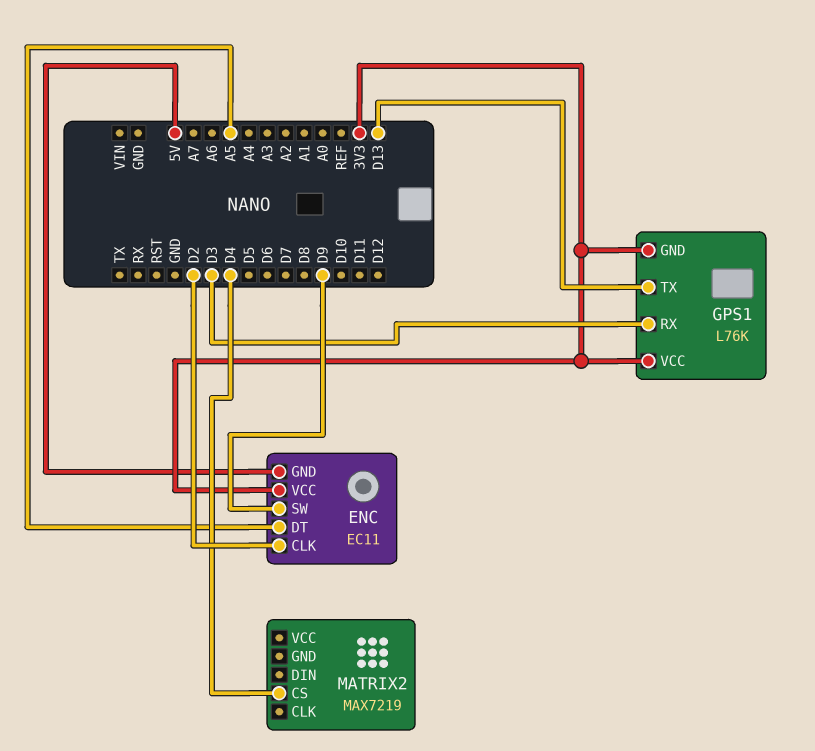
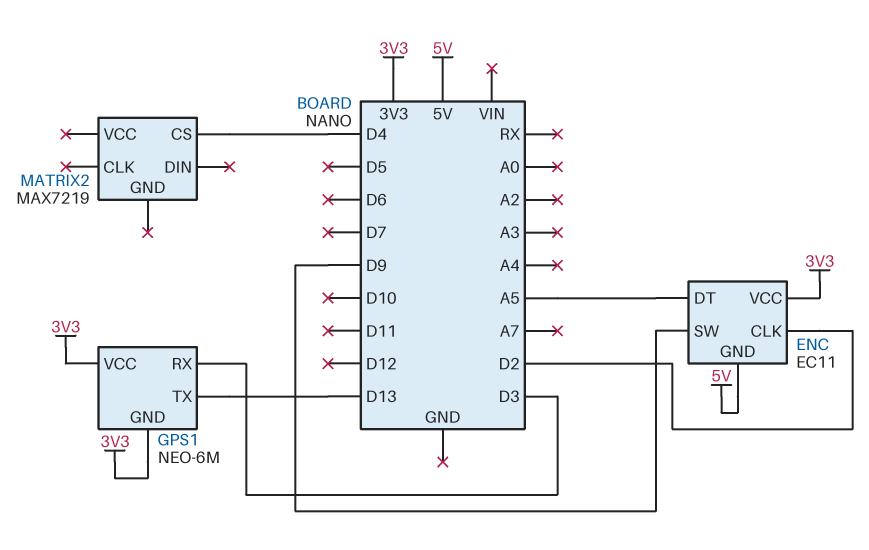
GPS1: L76K -> NEO-6M

